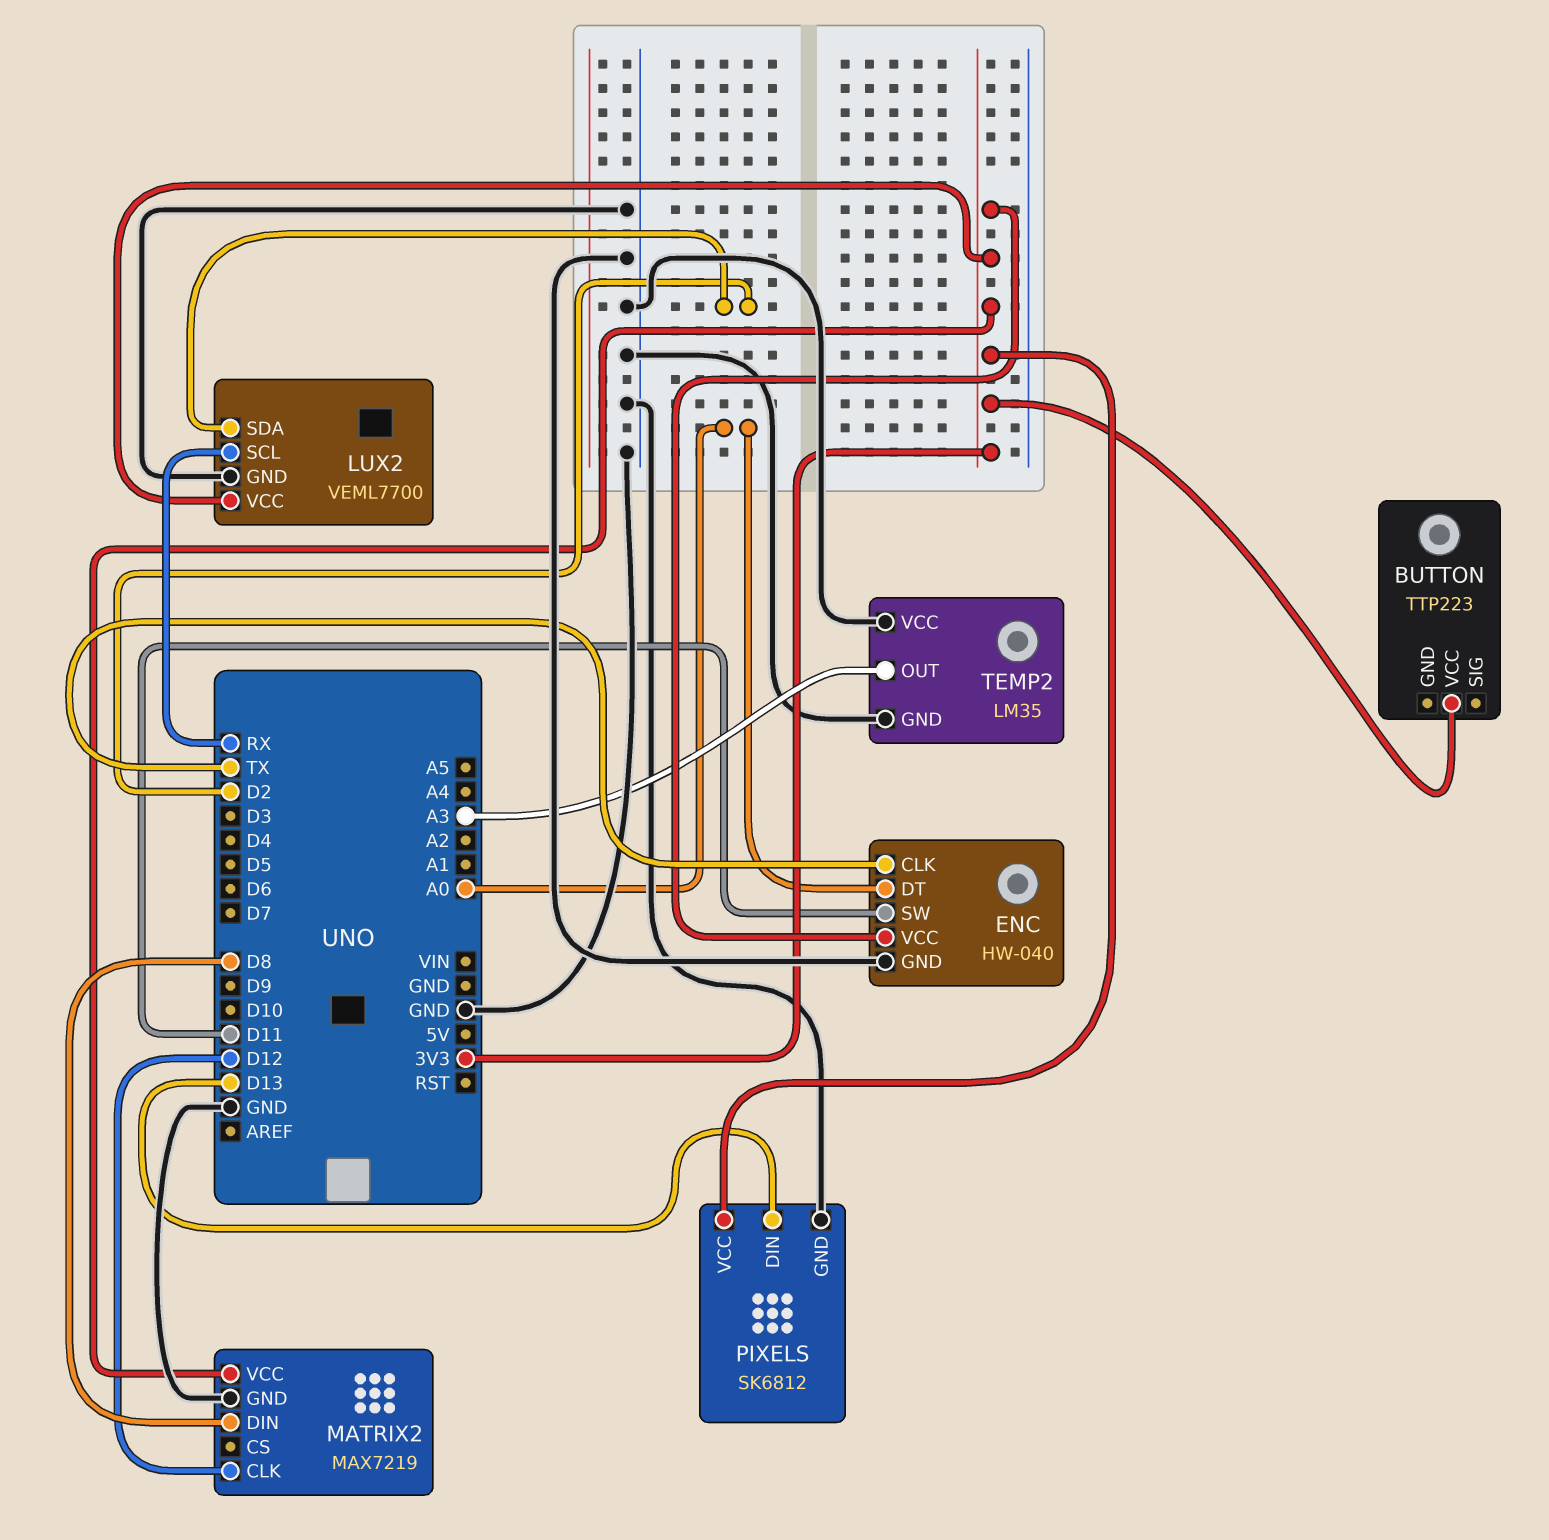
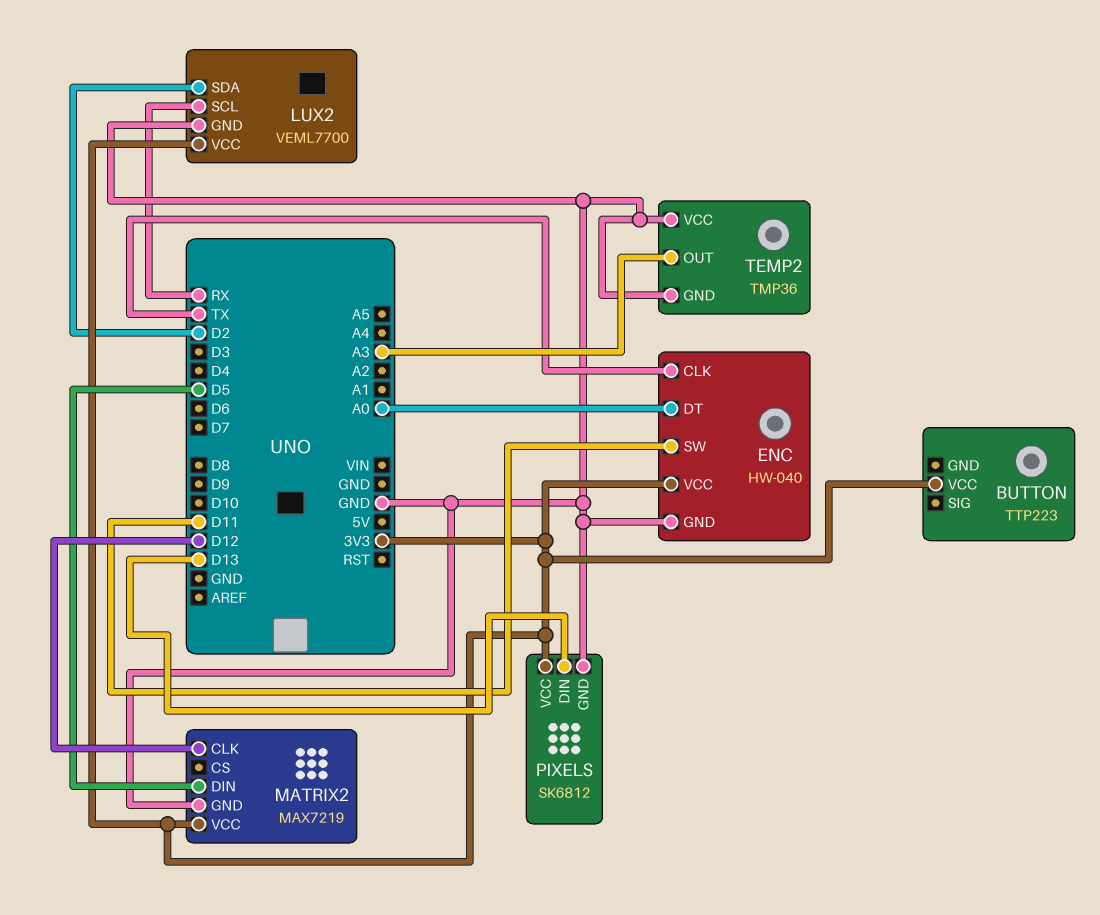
MATRIX2 pin DIN: D8 -> D5
TEMP2: LM35 -> TMP36

